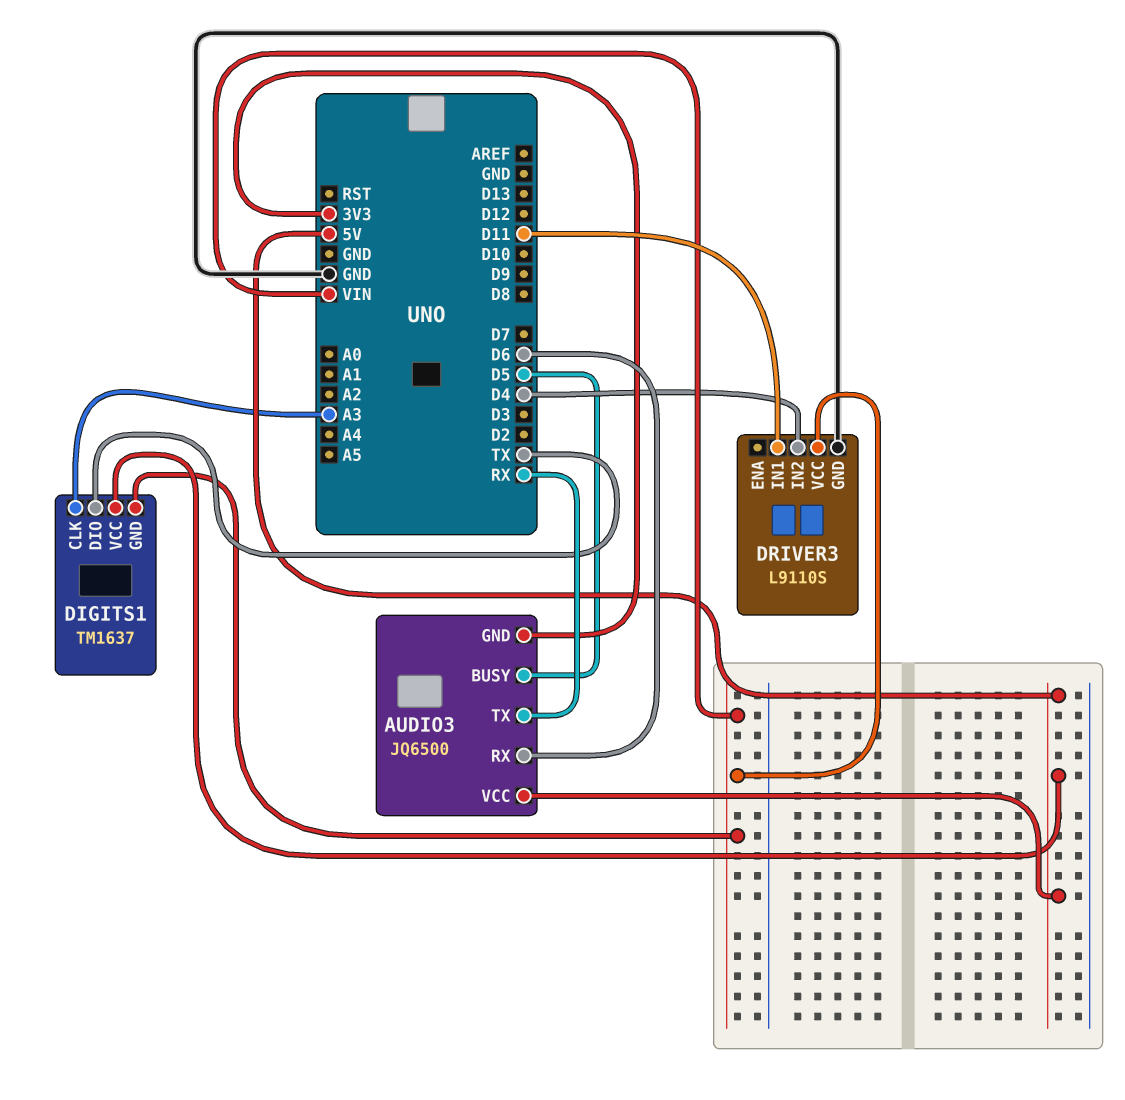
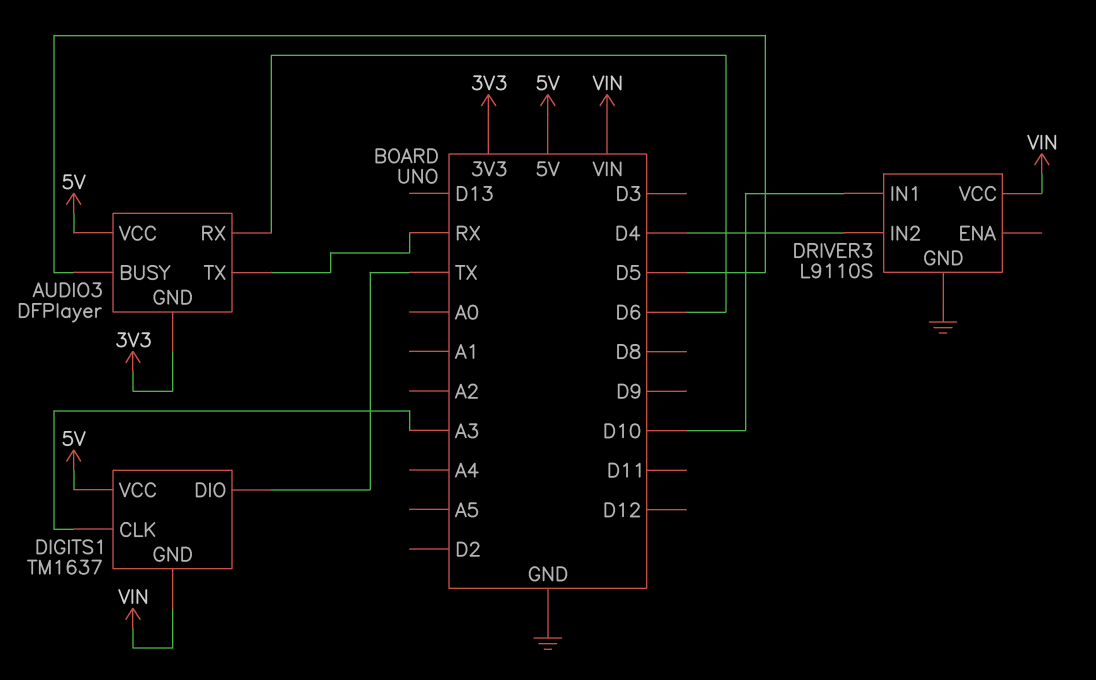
AUDIO3: JQ6500 -> DFPlayer
DRIVER3 pin IN1: D11 -> D10

